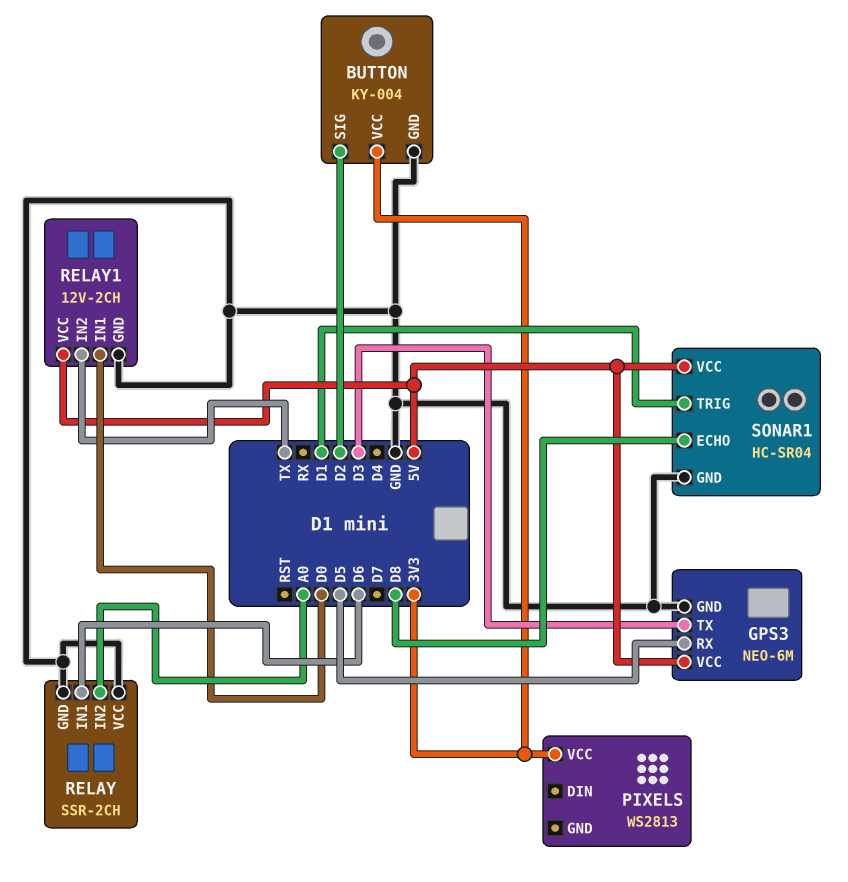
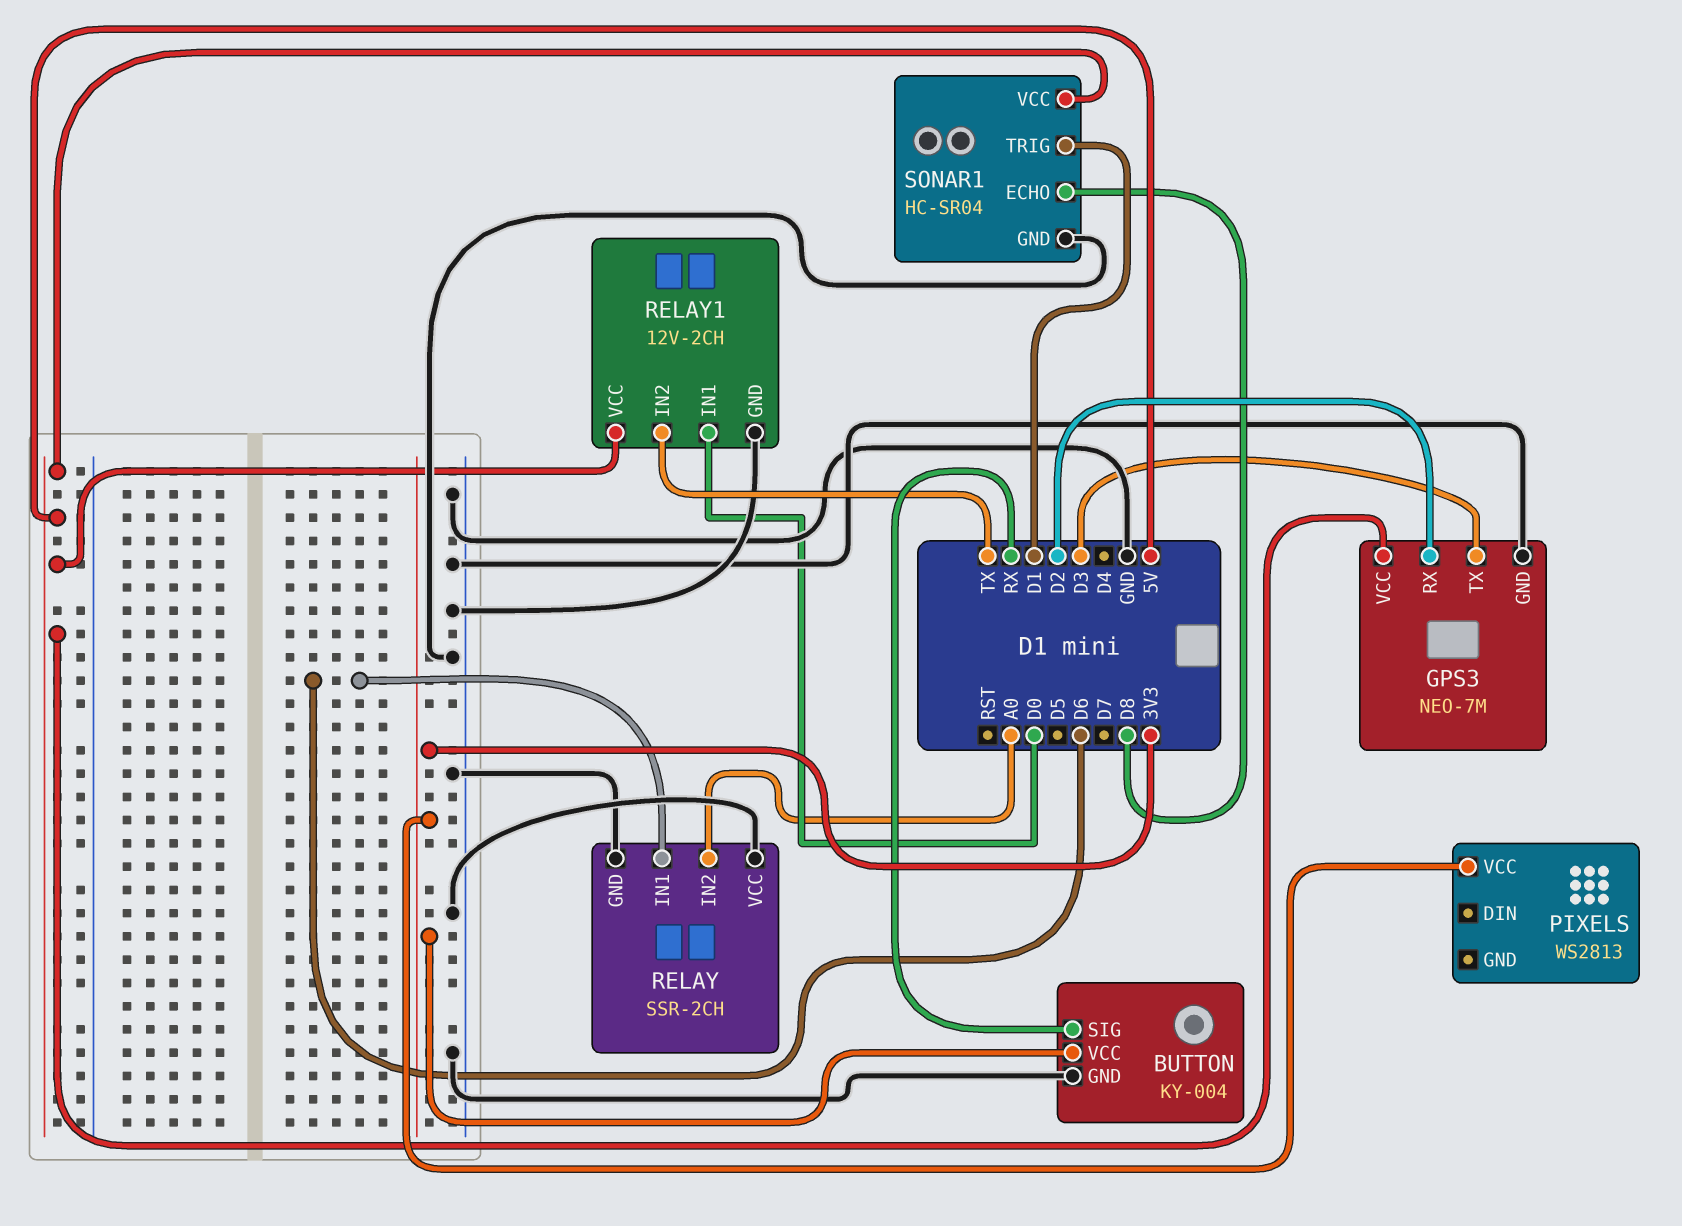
BUTTON pin SIG: D2 -> RX
GPS3: NEO-6M -> NEO-7M
GPS3 pin RX: D5 -> D2

